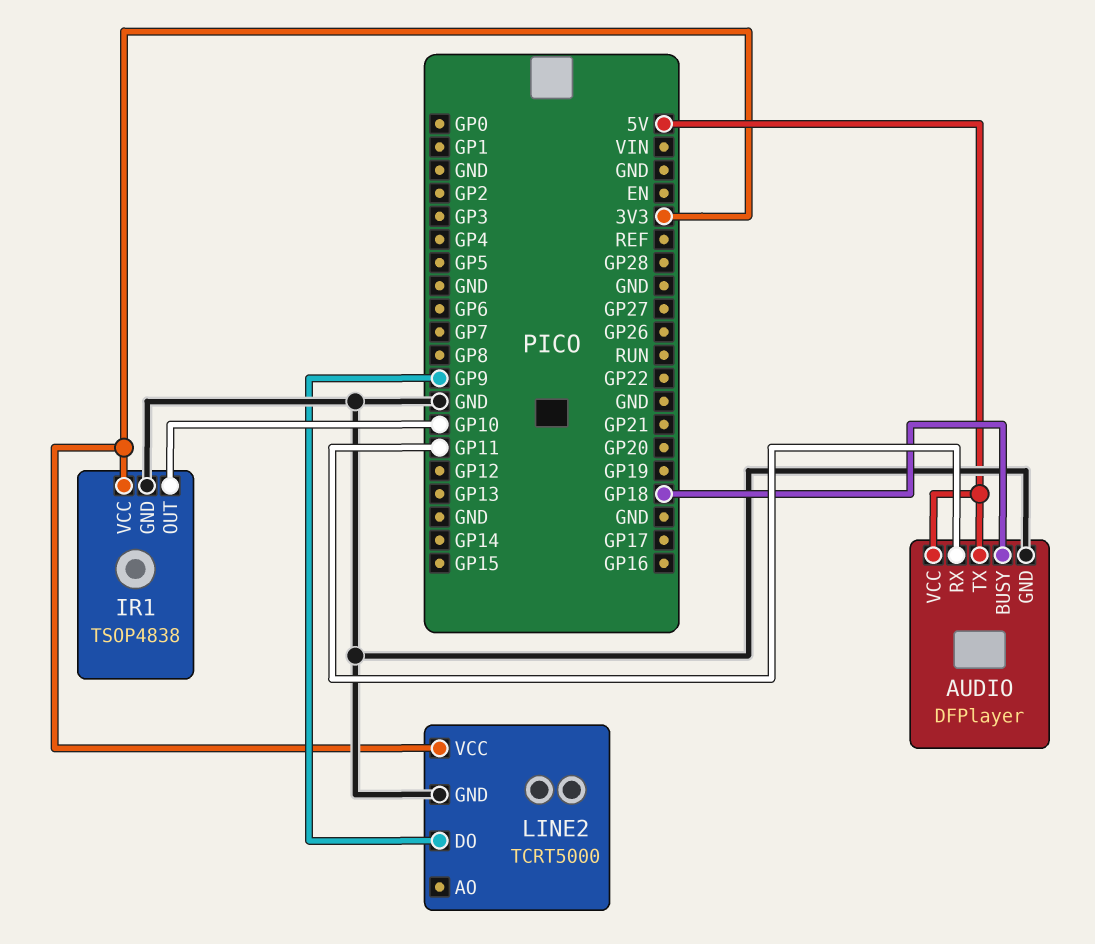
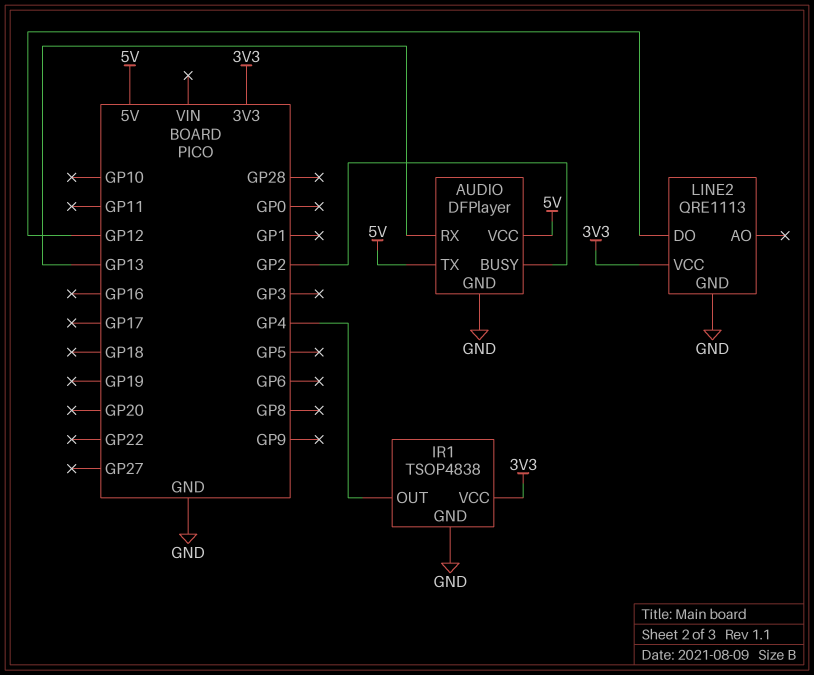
AUDIO pin BUSY: GP18 -> GP2
AUDIO pin RX: GP11 -> GP13
IR1 pin OUT: GP10 -> GP4
LINE2: TCRT5000 -> QRE1113
LINE2 pin DO: GP9 -> GP12

